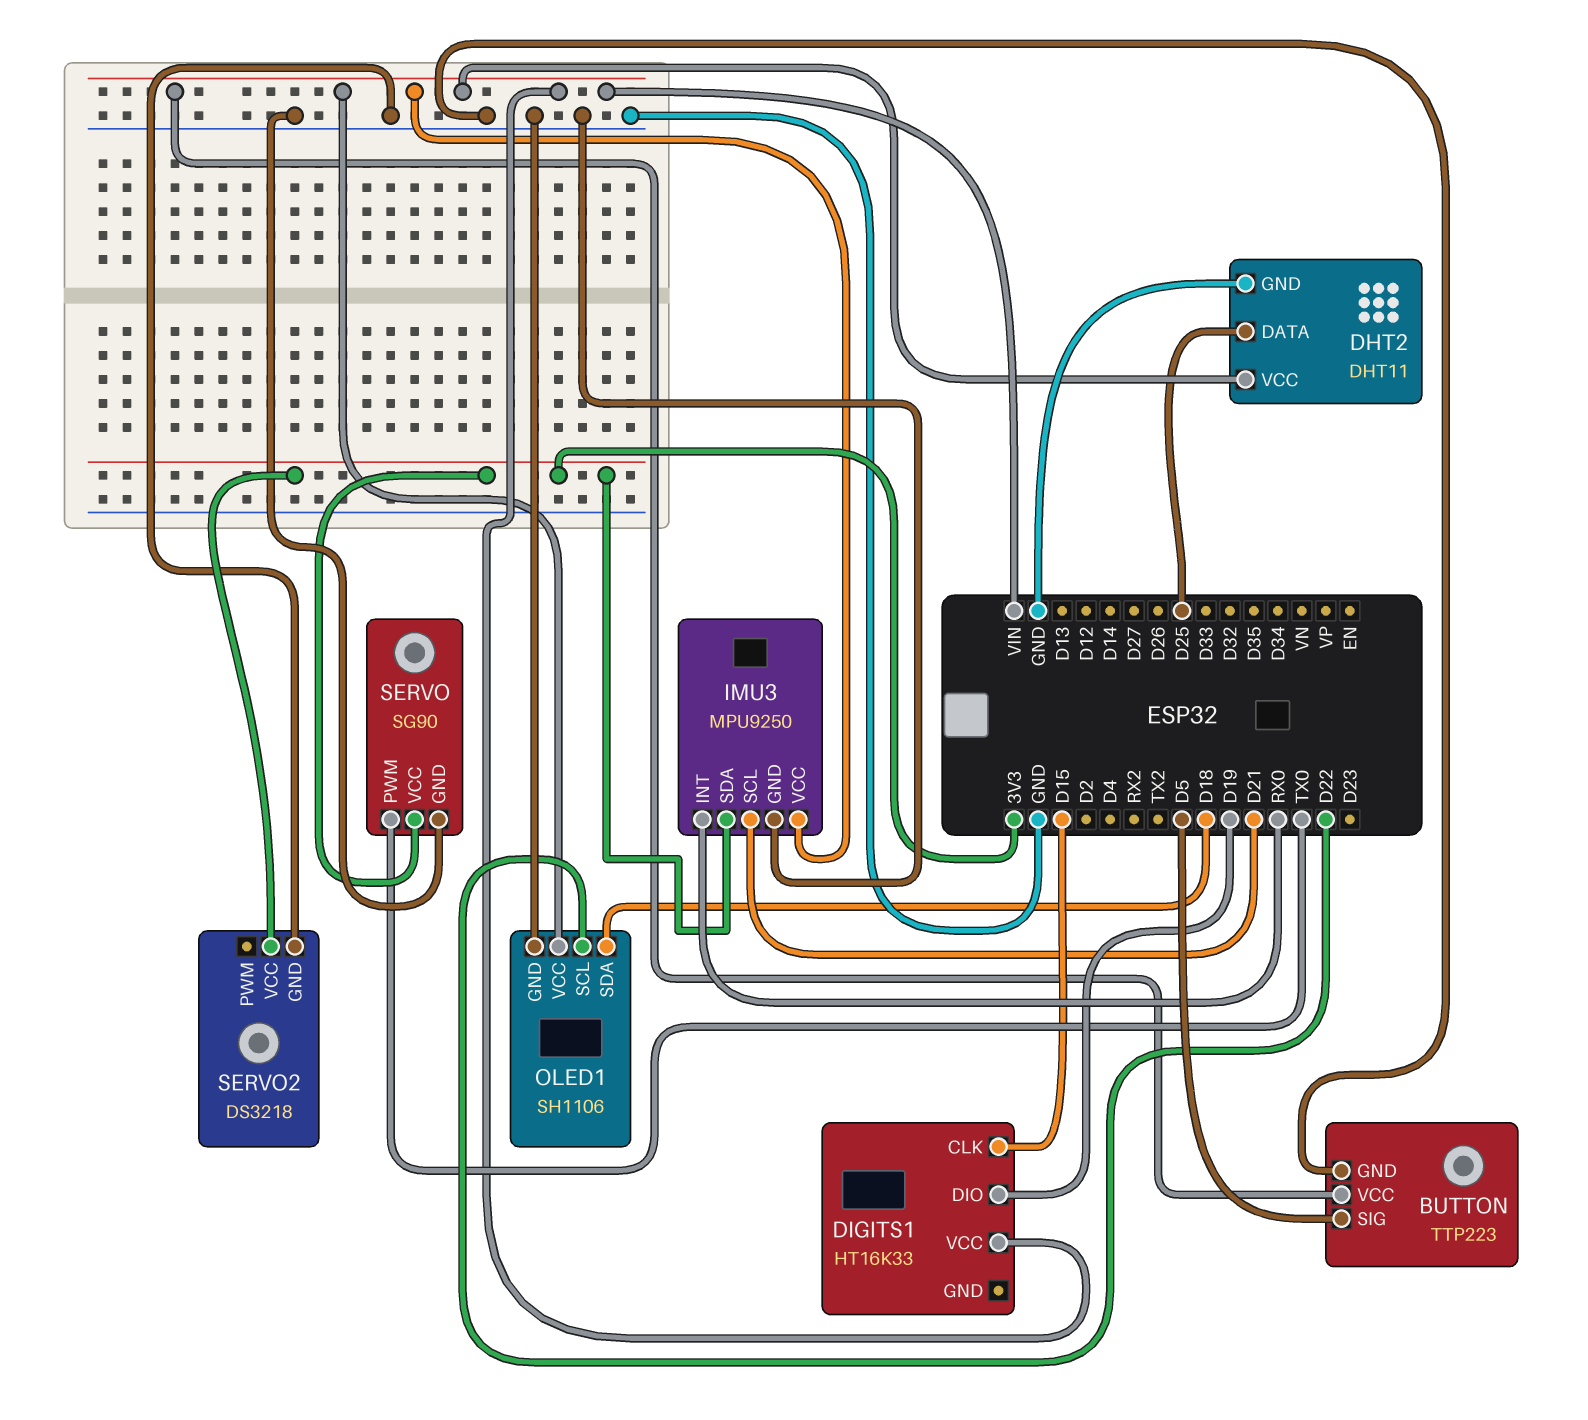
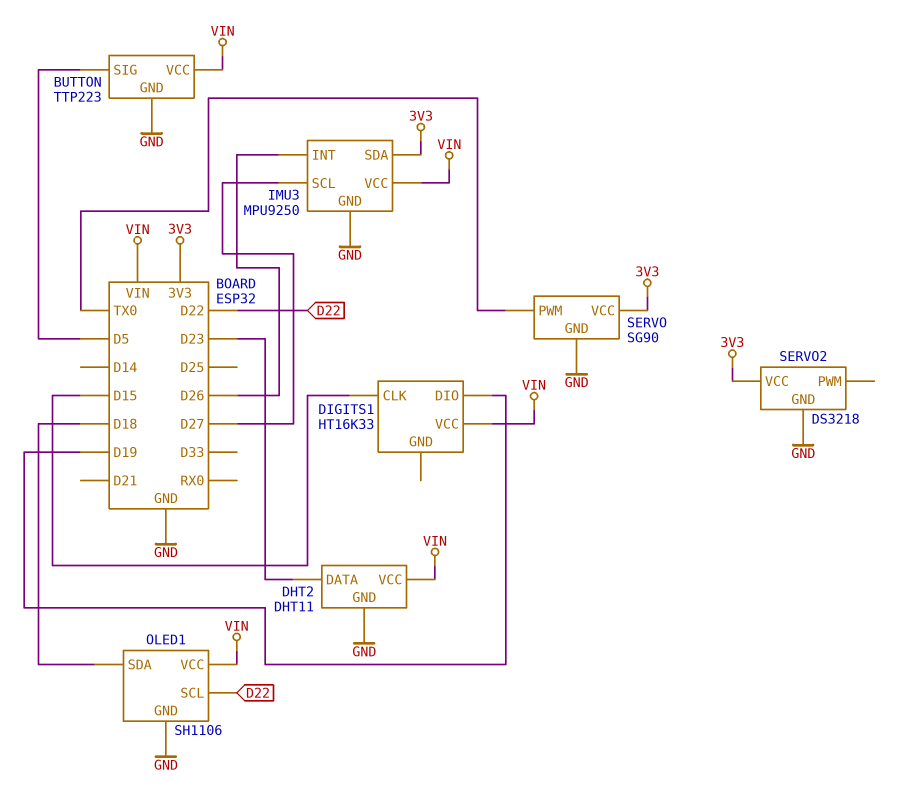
DHT2 pin DATA: D25 -> D23
IMU3 pin INT: RX0 -> D26
IMU3 pin SCL: D21 -> D27

